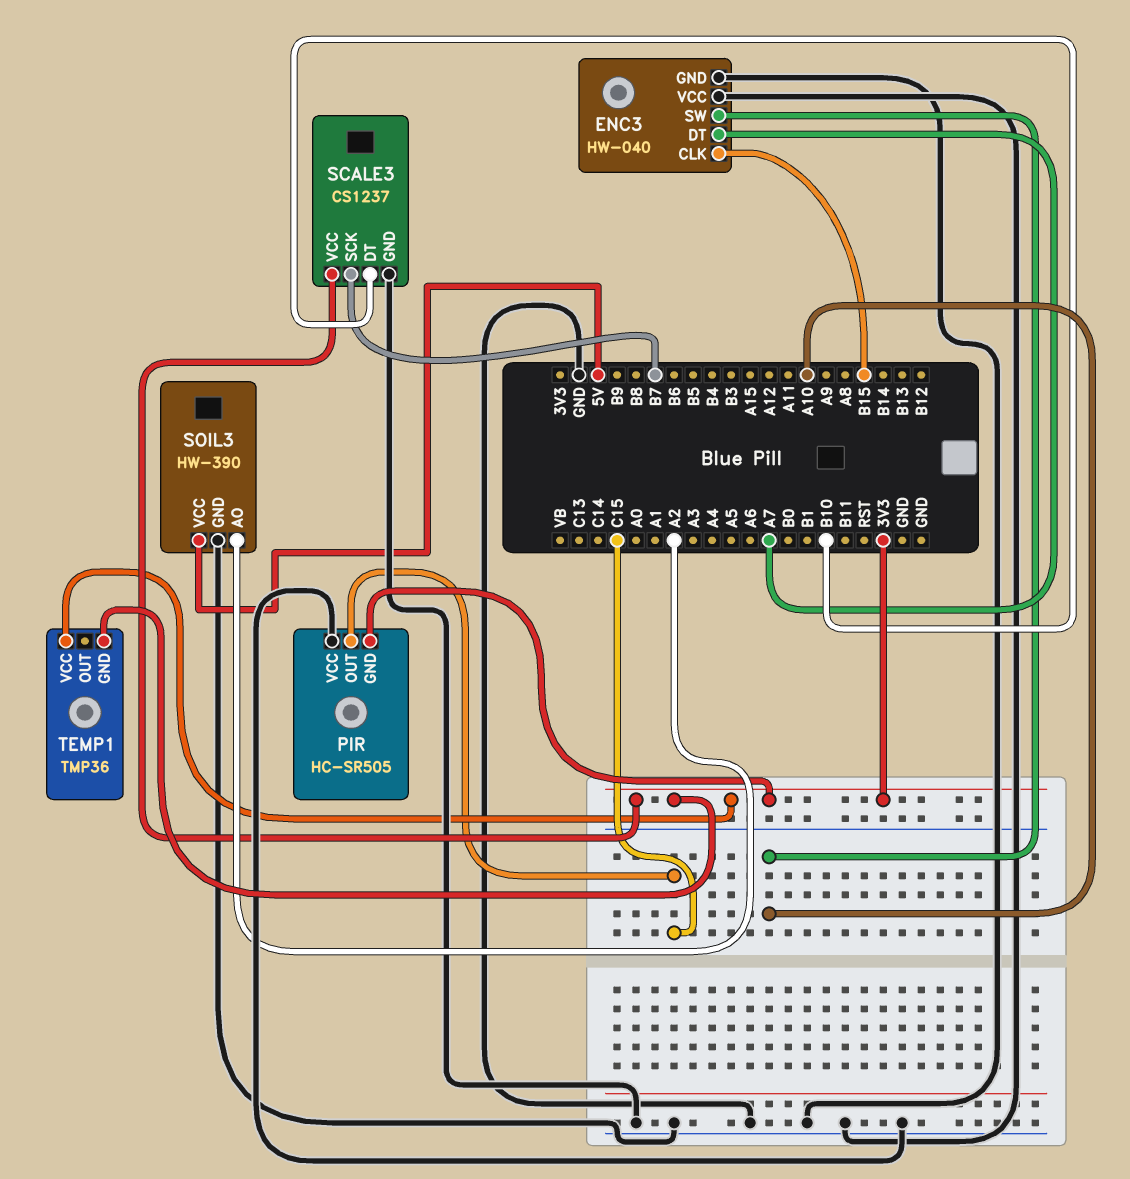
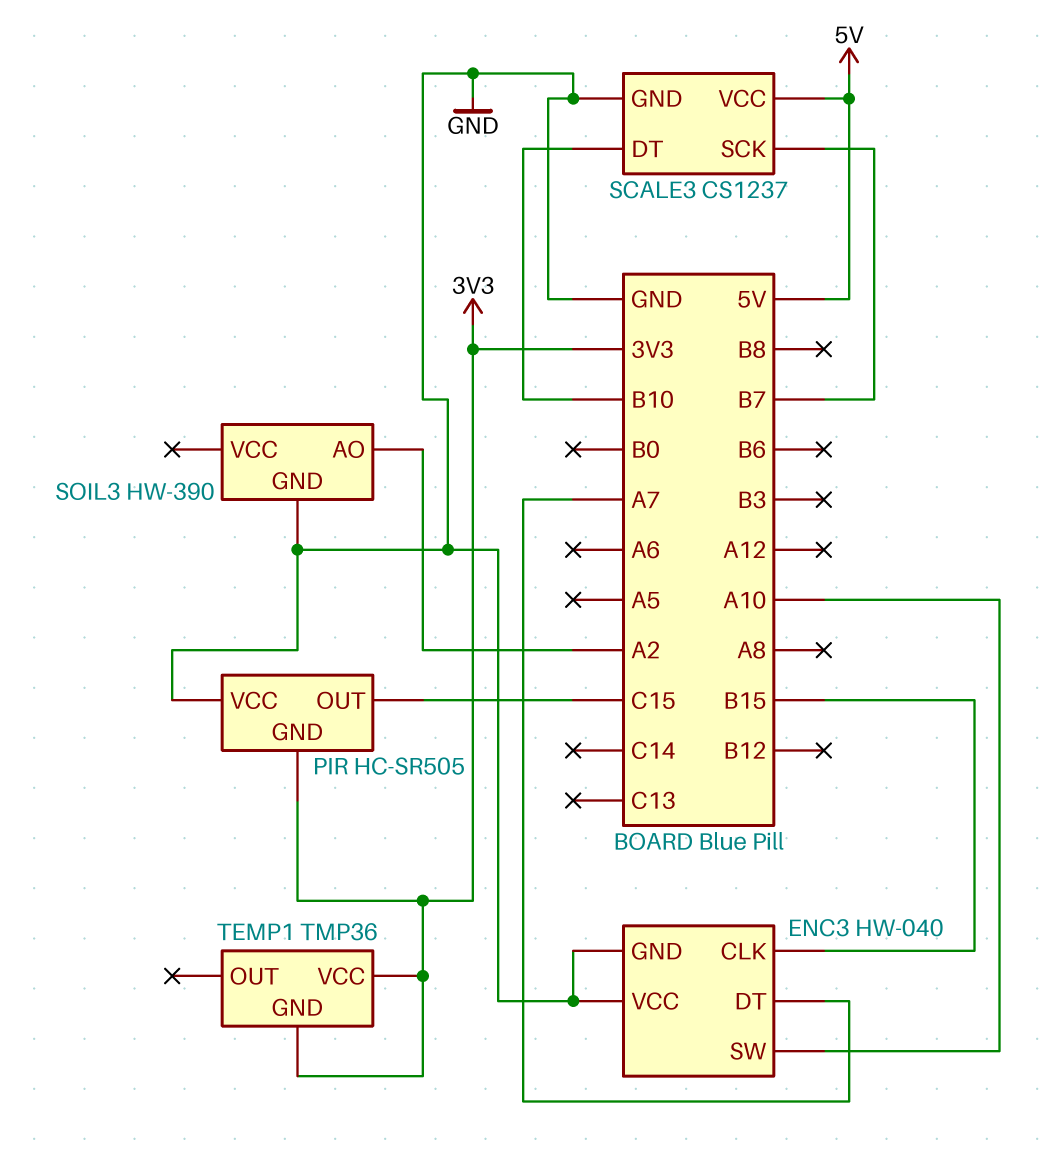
SCALE3 pin VCC: 3V3 -> 5V
SOIL3 pin VCC: 5V -> none

